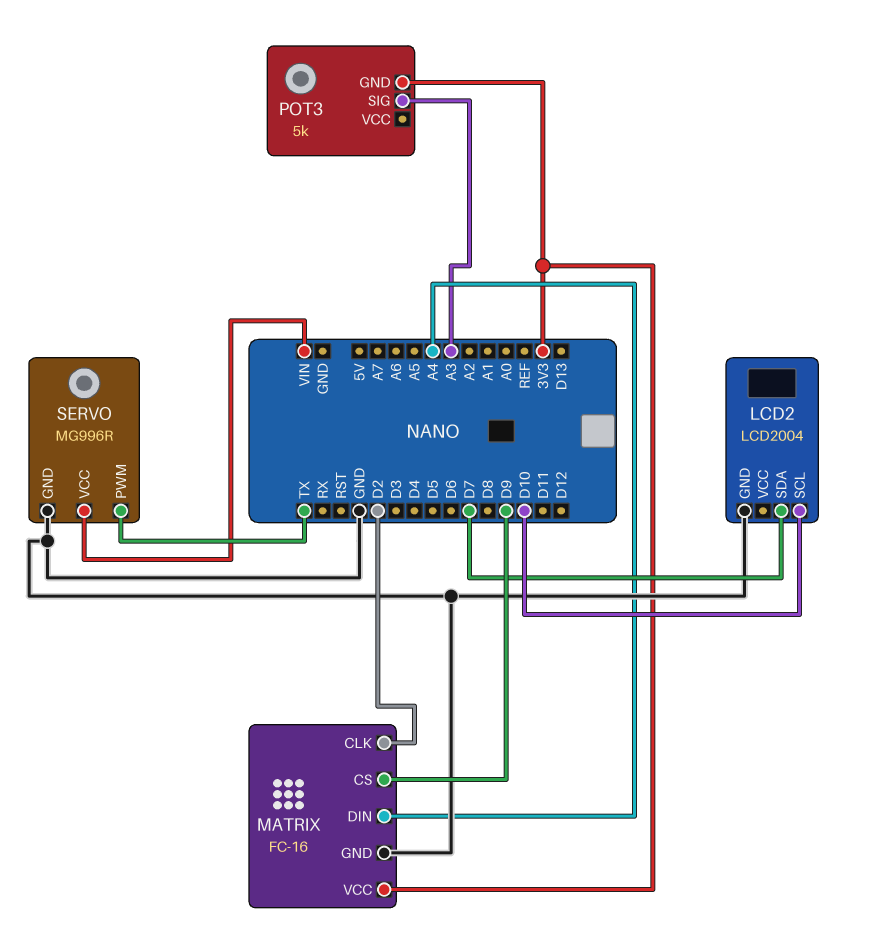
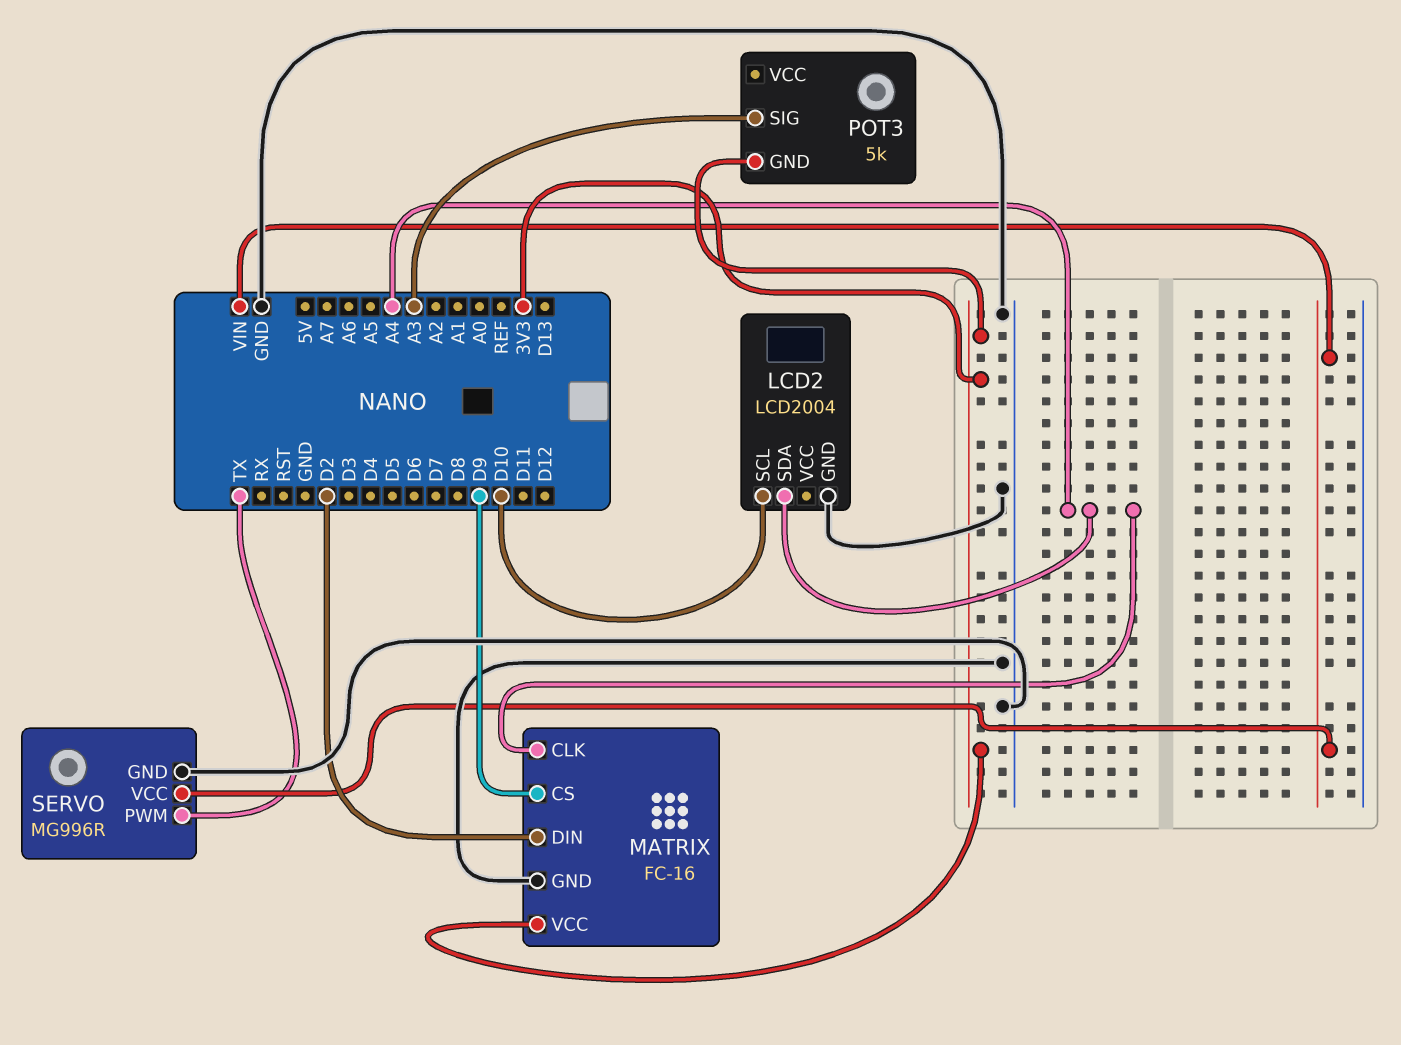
LCD2 pin SDA: D7 -> A4
MATRIX pin CLK: D2 -> A4
MATRIX pin DIN: A4 -> D2

